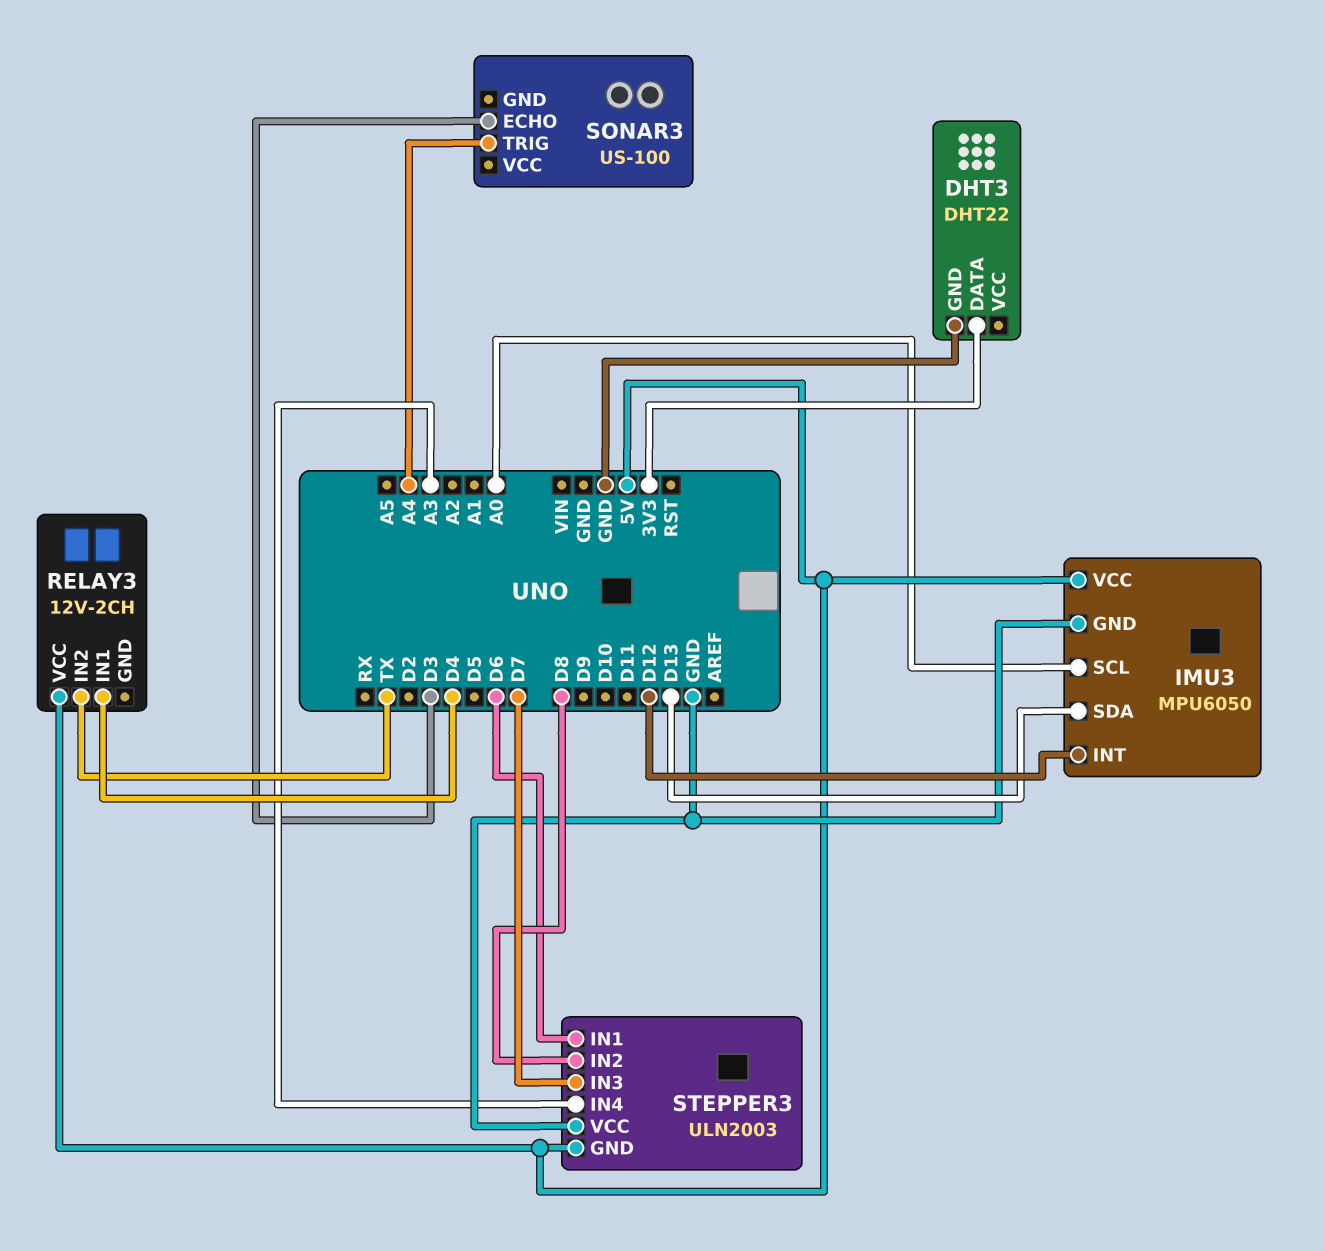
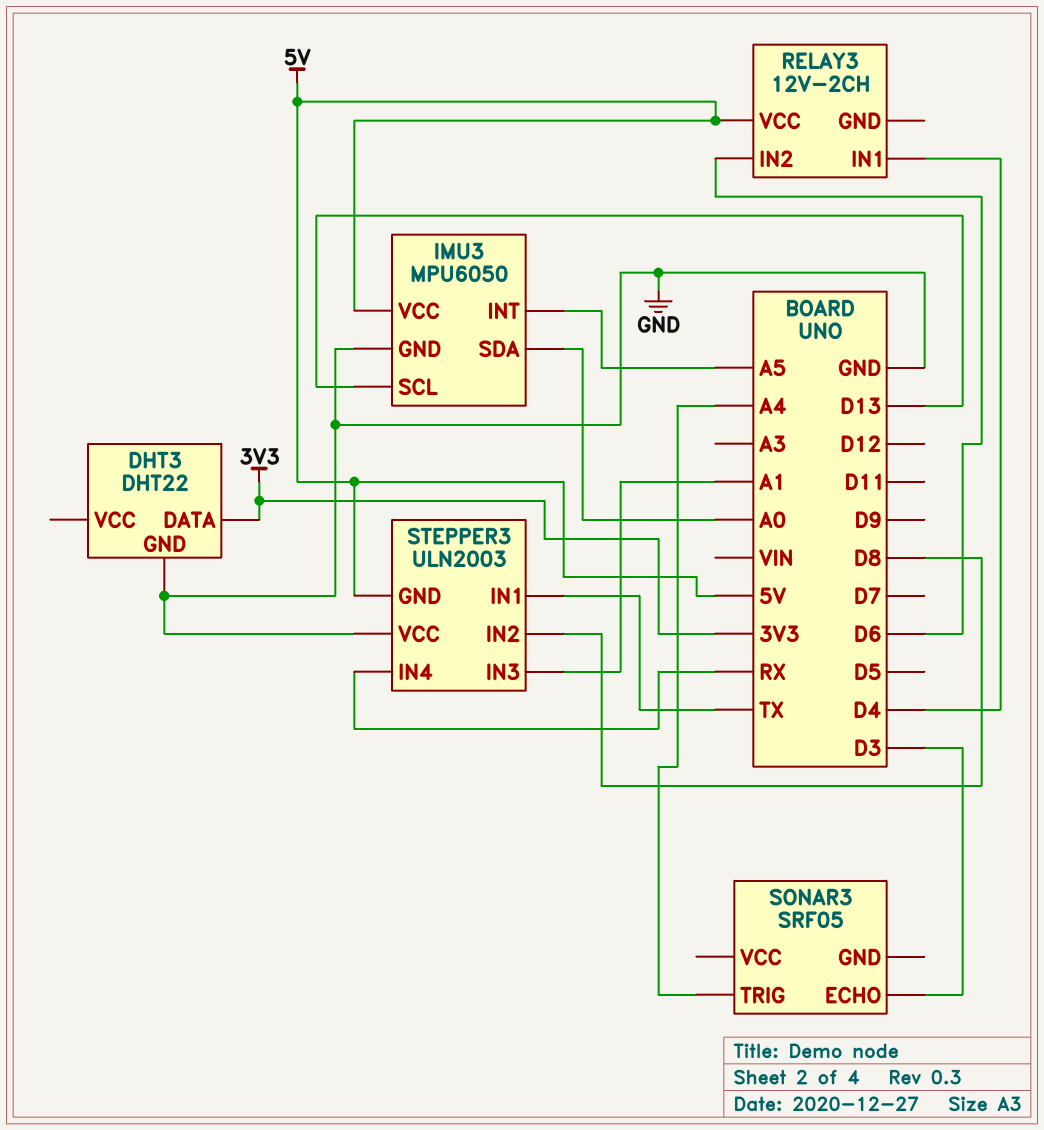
IMU3 pin INT: D12 -> A5
IMU3 pin SCL: A0 -> D13
IMU3 pin SDA: D13 -> A0
RELAY3 pin IN2: TX -> D6
SONAR3: US-100 -> SRF05
STEPPER3 pin IN1: D6 -> TX
STEPPER3 pin IN3: D7 -> A1
STEPPER3 pin IN4: A3 -> RX

